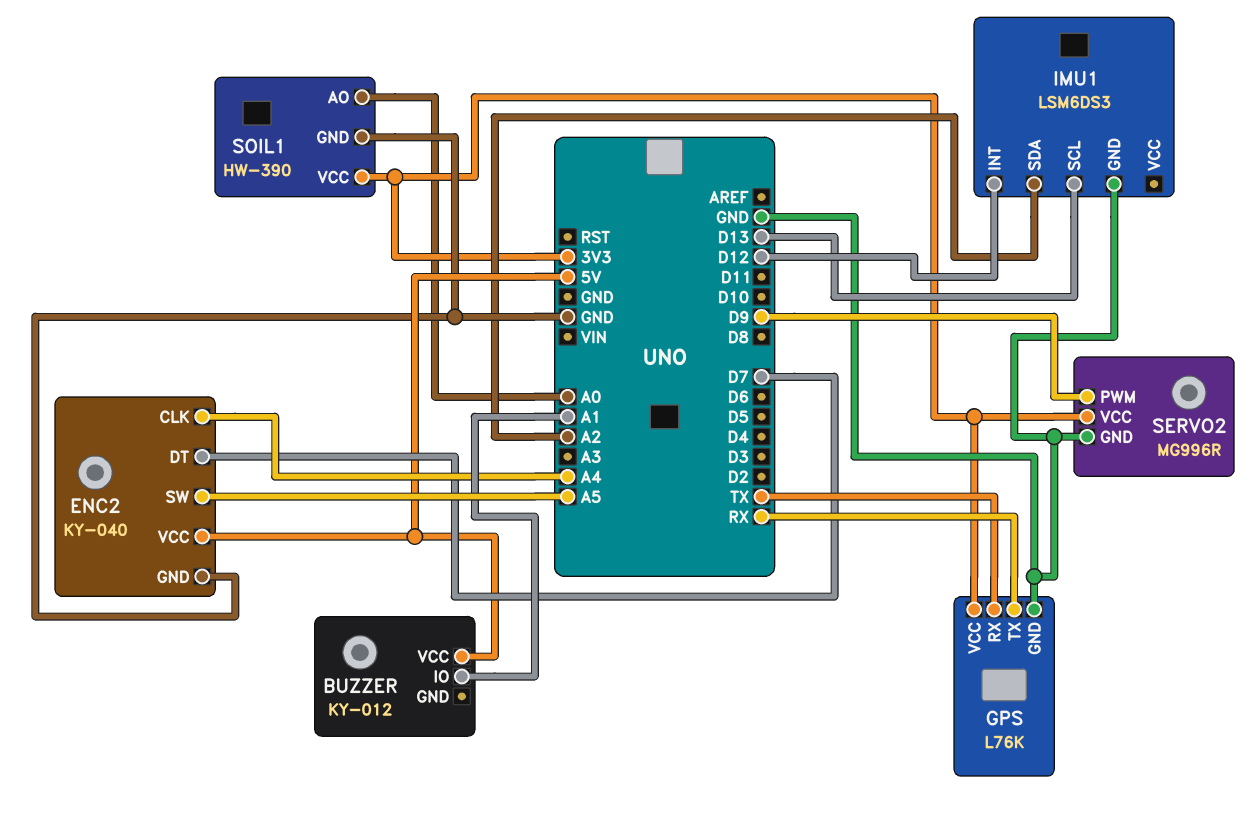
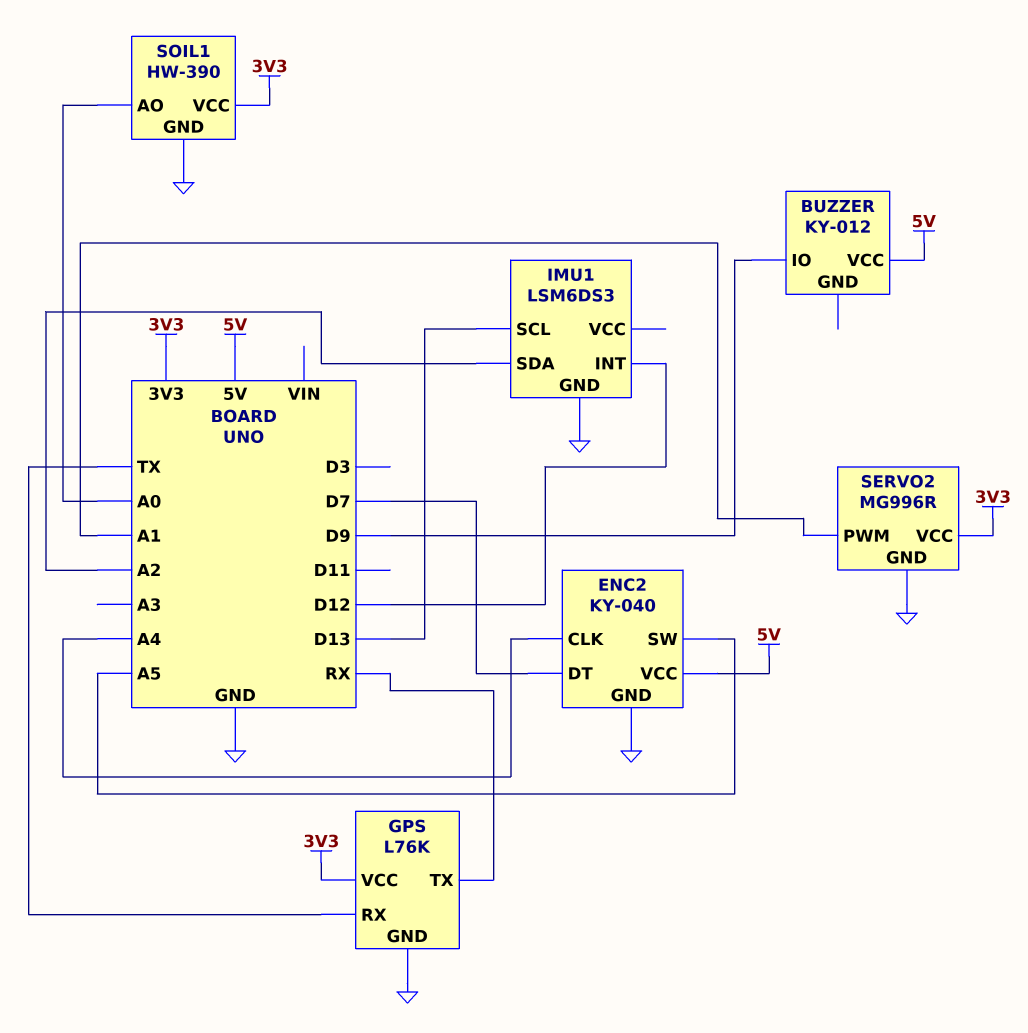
BUZZER pin IO: A1 -> D9
SERVO2 pin PWM: D9 -> A1

